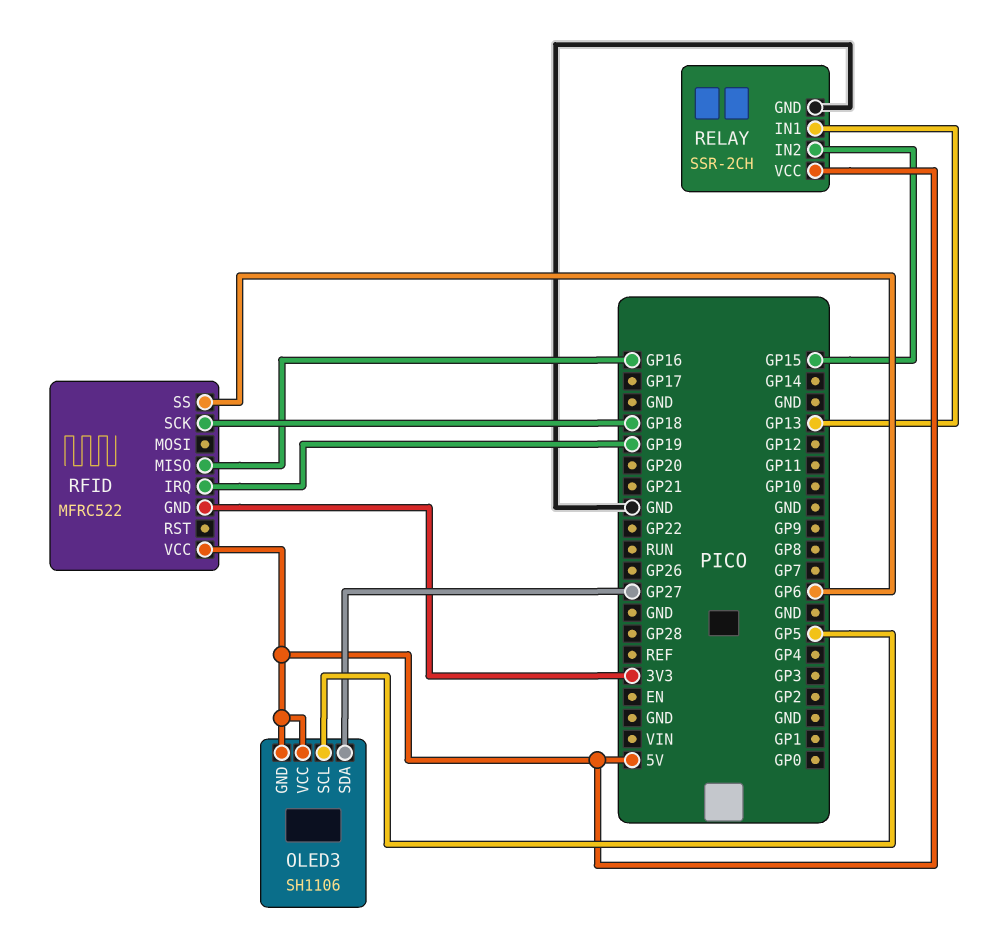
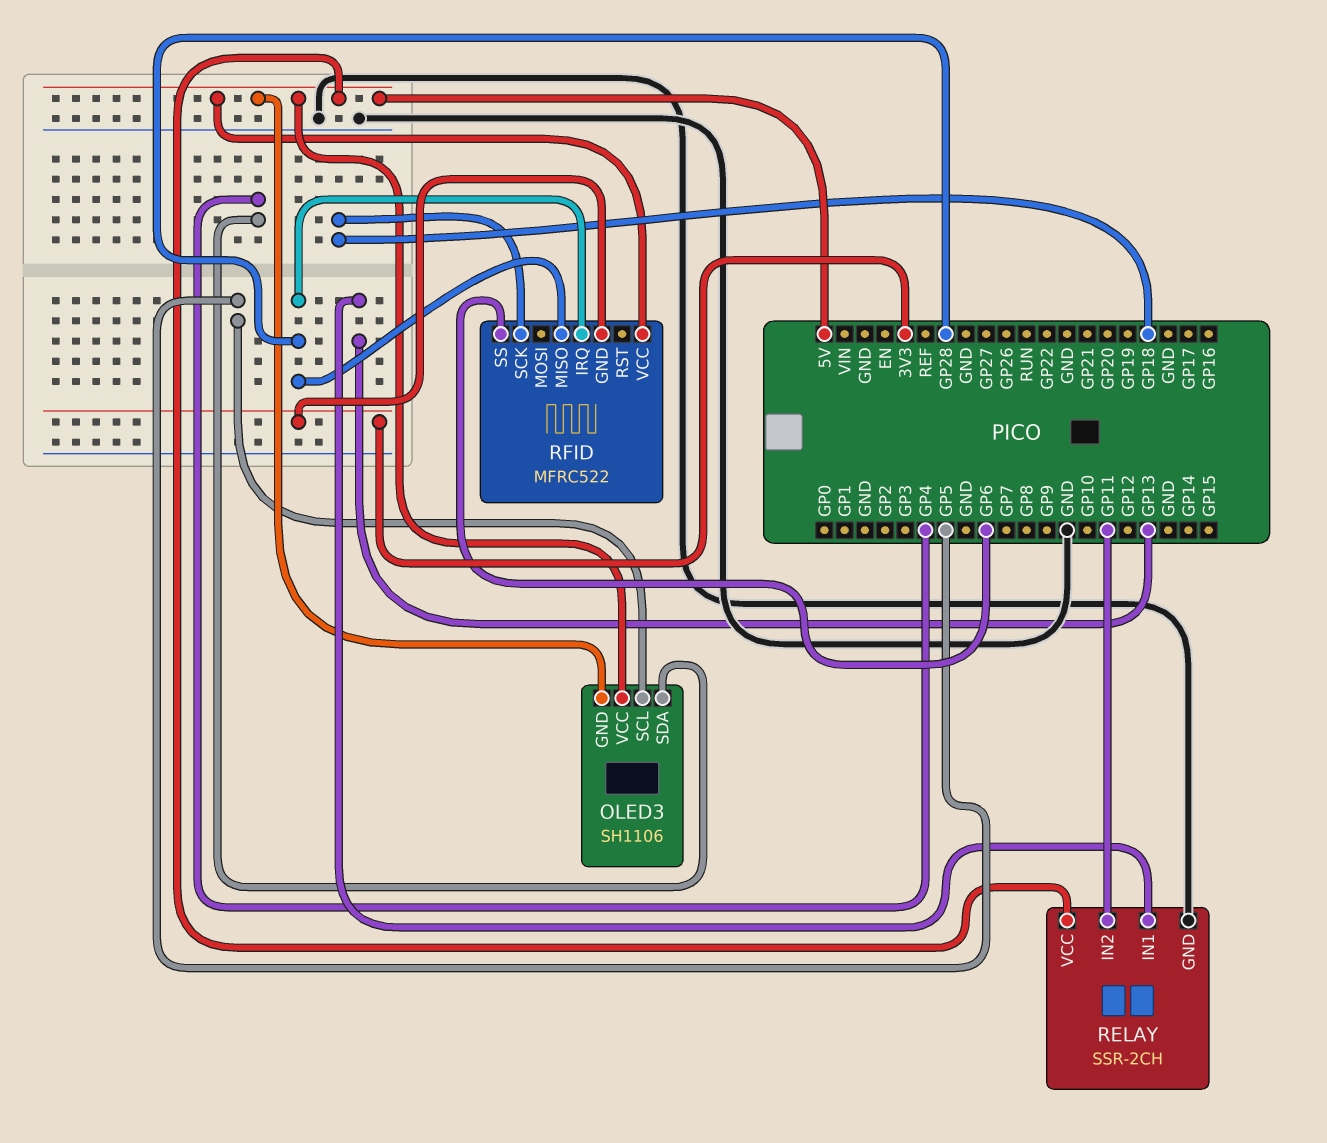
OLED3 pin SDA: GP27 -> GP4
RELAY pin IN2: GP15 -> GP11
RFID pin IRQ: GP19 -> GP28
RFID pin MISO: GP16 -> GP28

